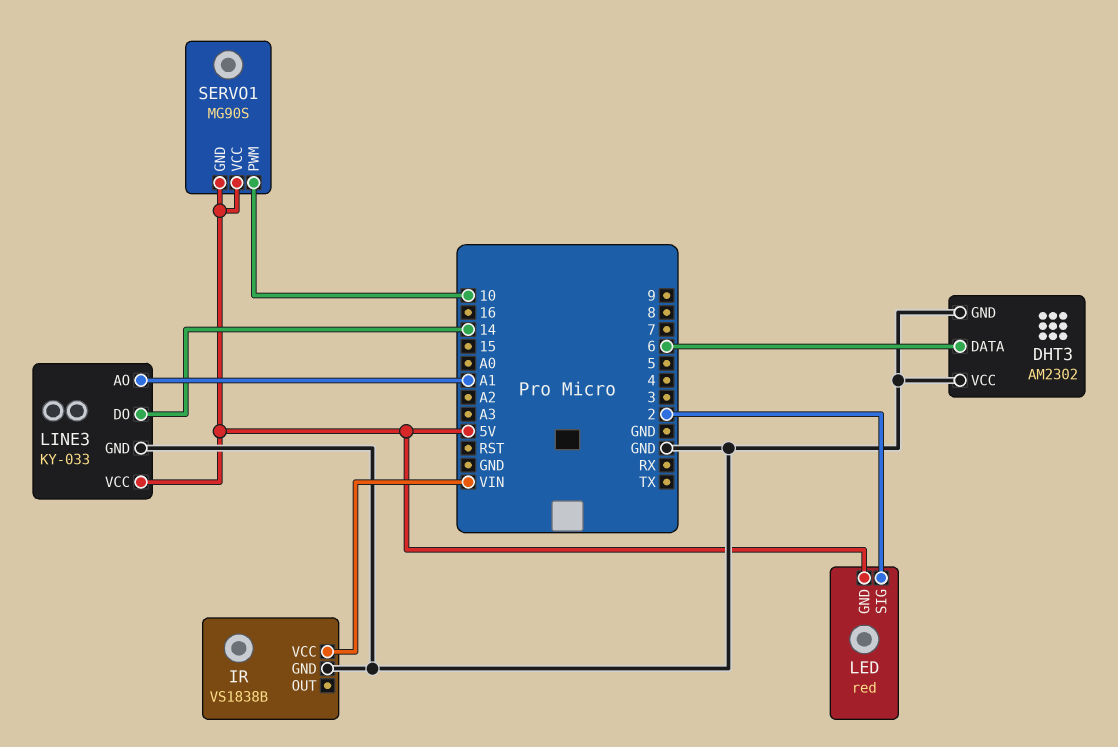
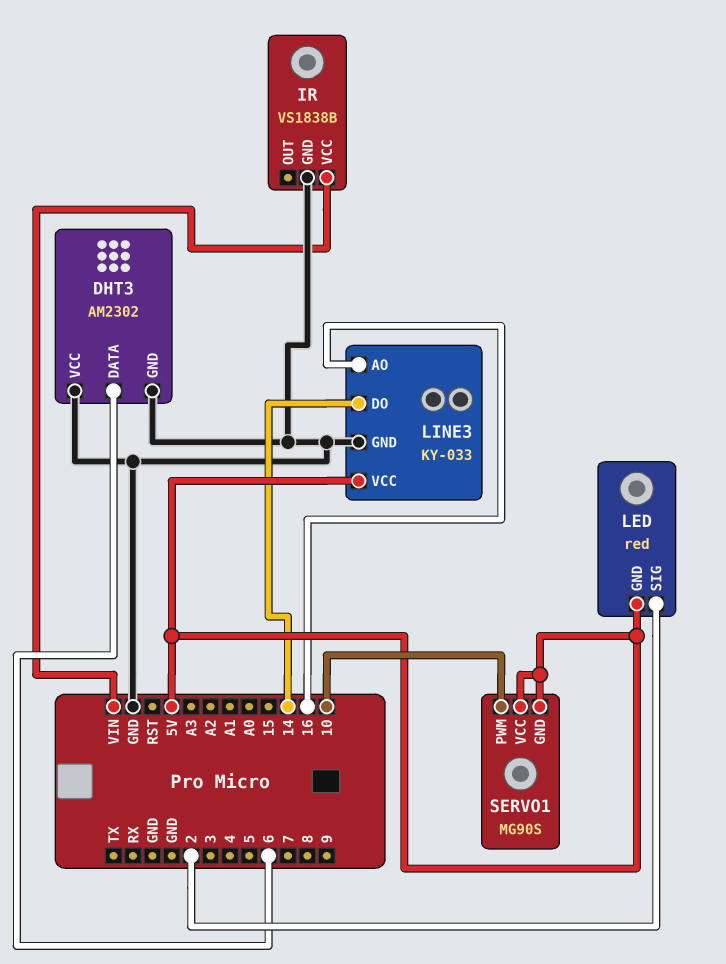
LINE3 pin AO: A1 -> 16

